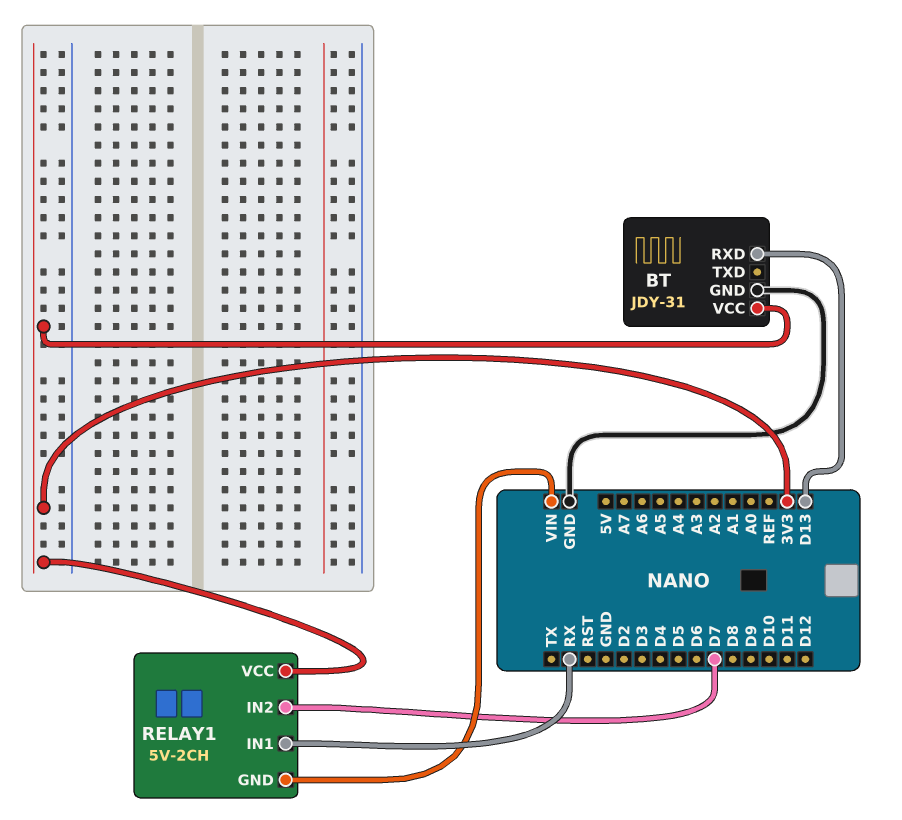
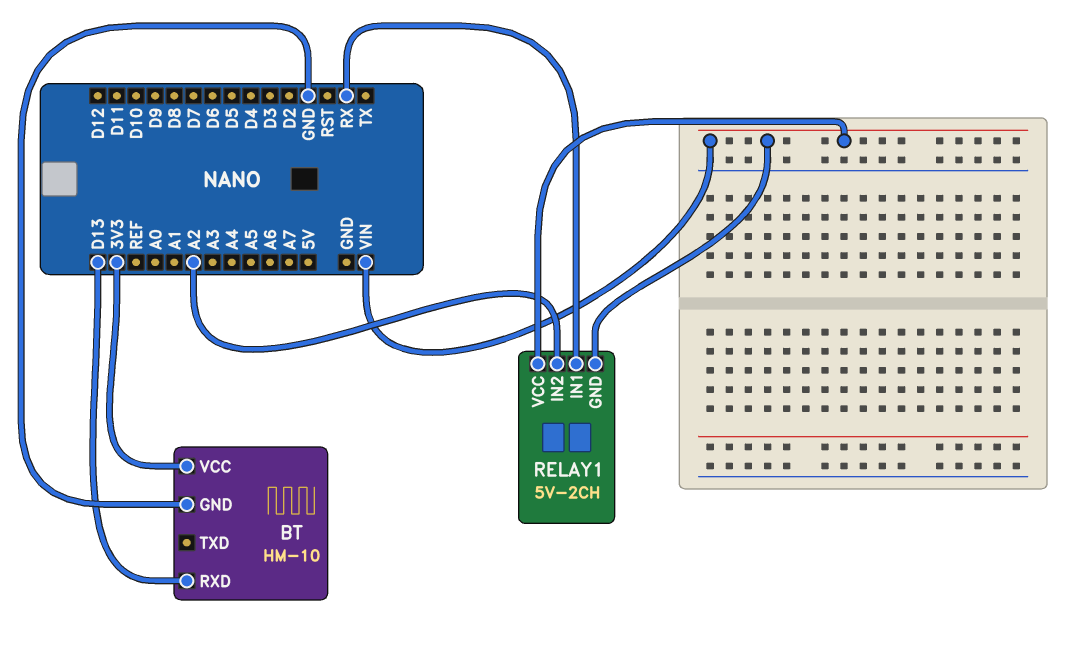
BT: JDY-31 -> HM-10
RELAY1 pin IN2: D7 -> A2
RELAY1 pin VCC: 3V3 -> VIN

